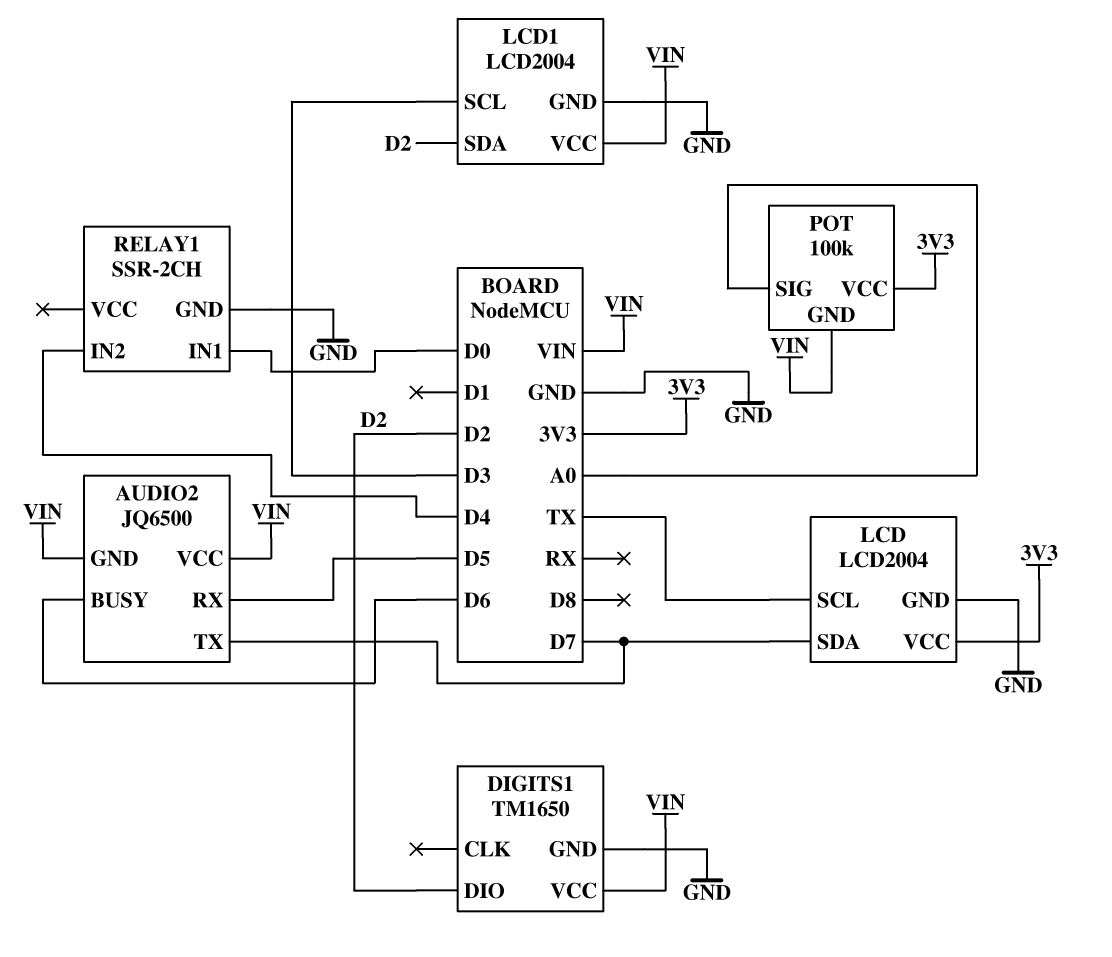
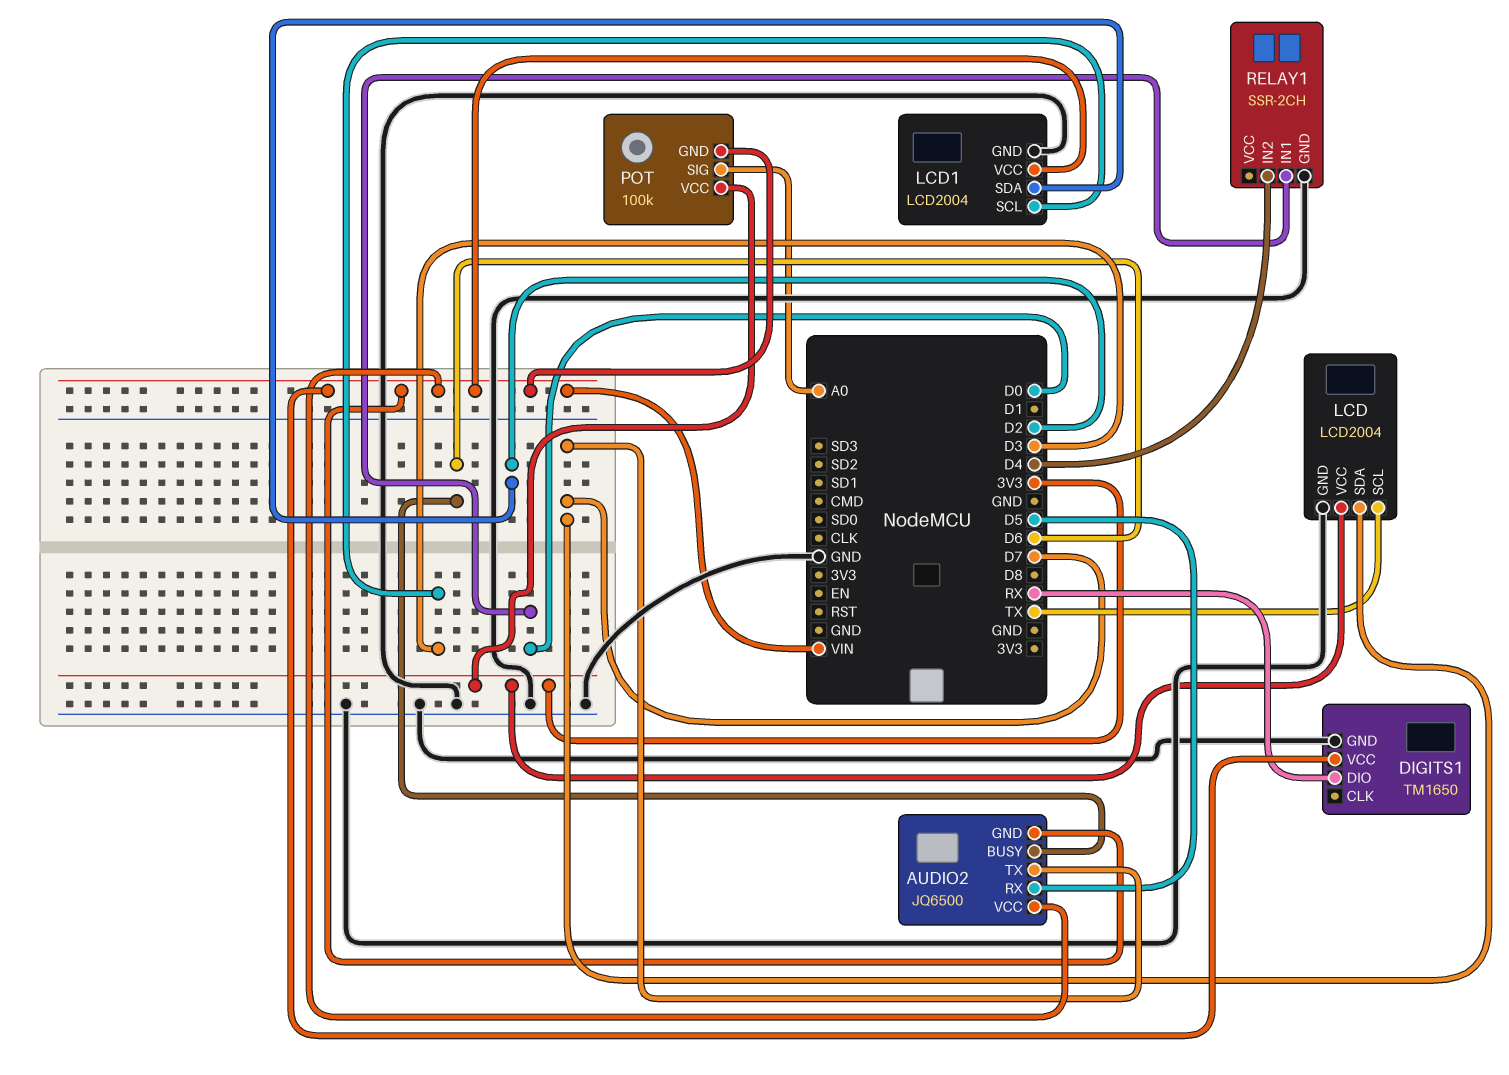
DIGITS1 pin DIO: D2 -> RX

